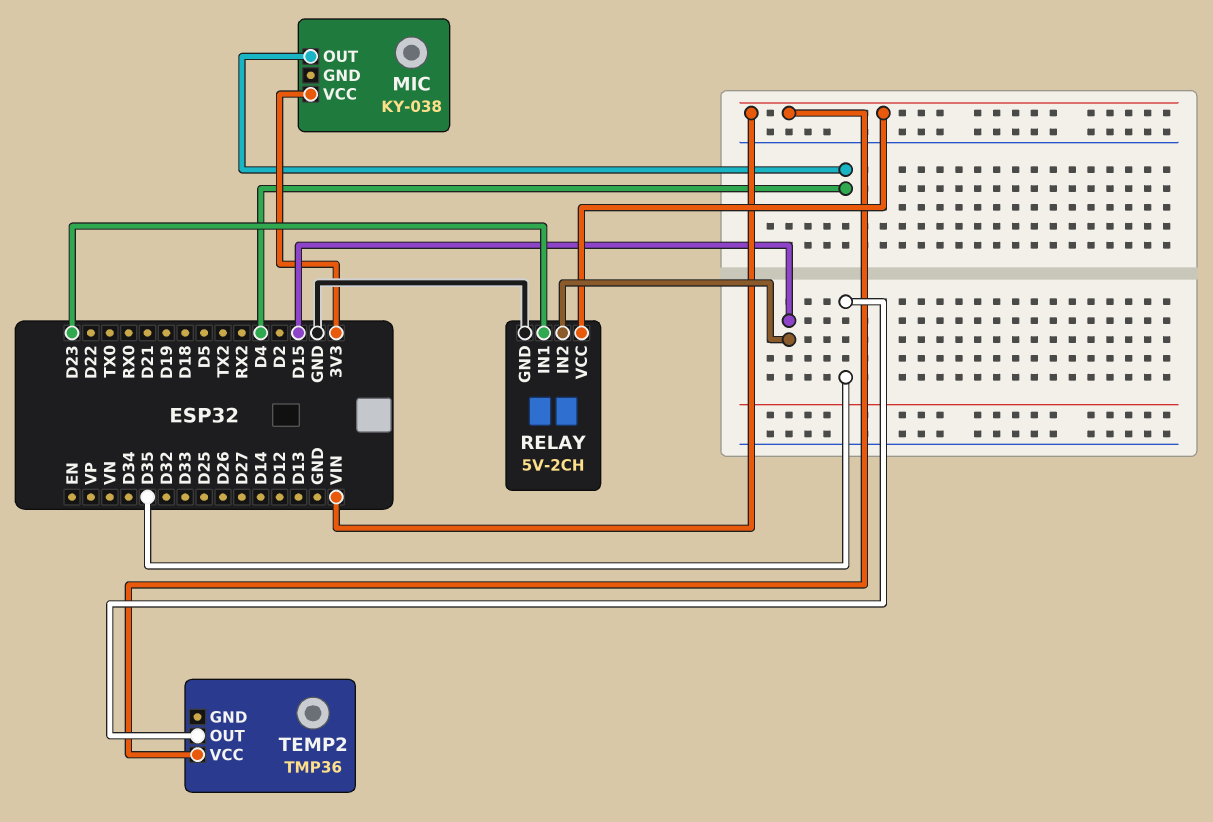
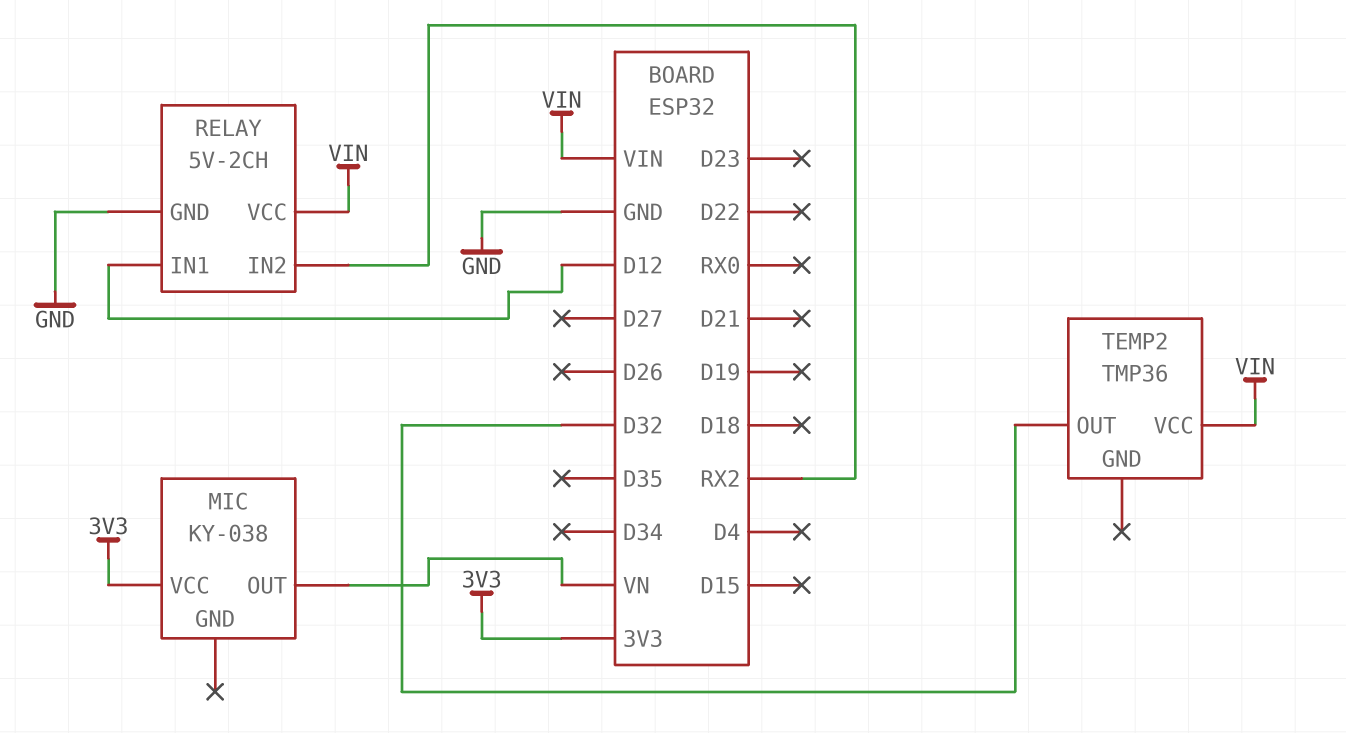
MIC pin OUT: D4 -> VN
RELAY pin IN1: D23 -> D12
RELAY pin IN2: D15 -> RX2
TEMP2 pin OUT: D35 -> D32

